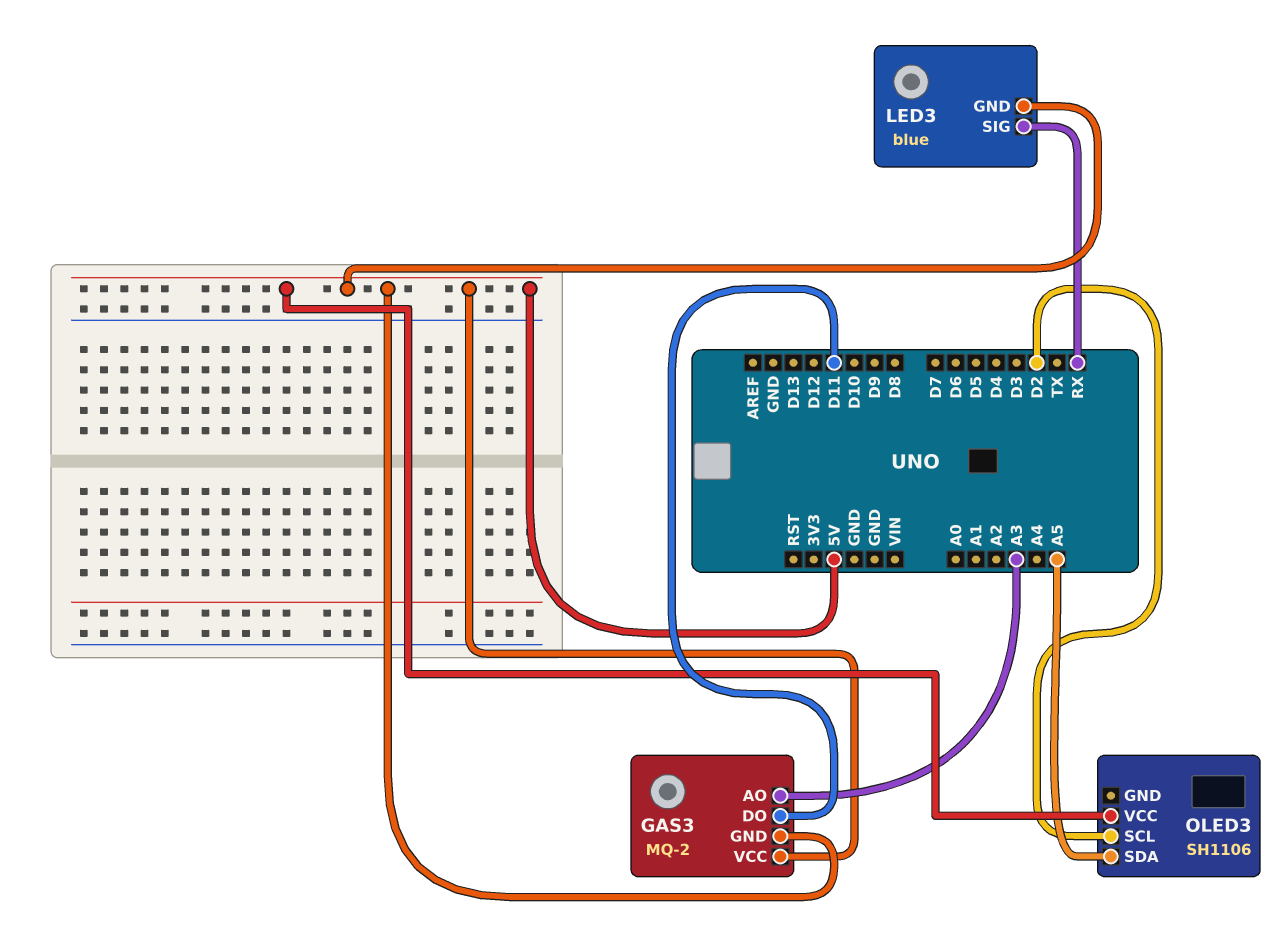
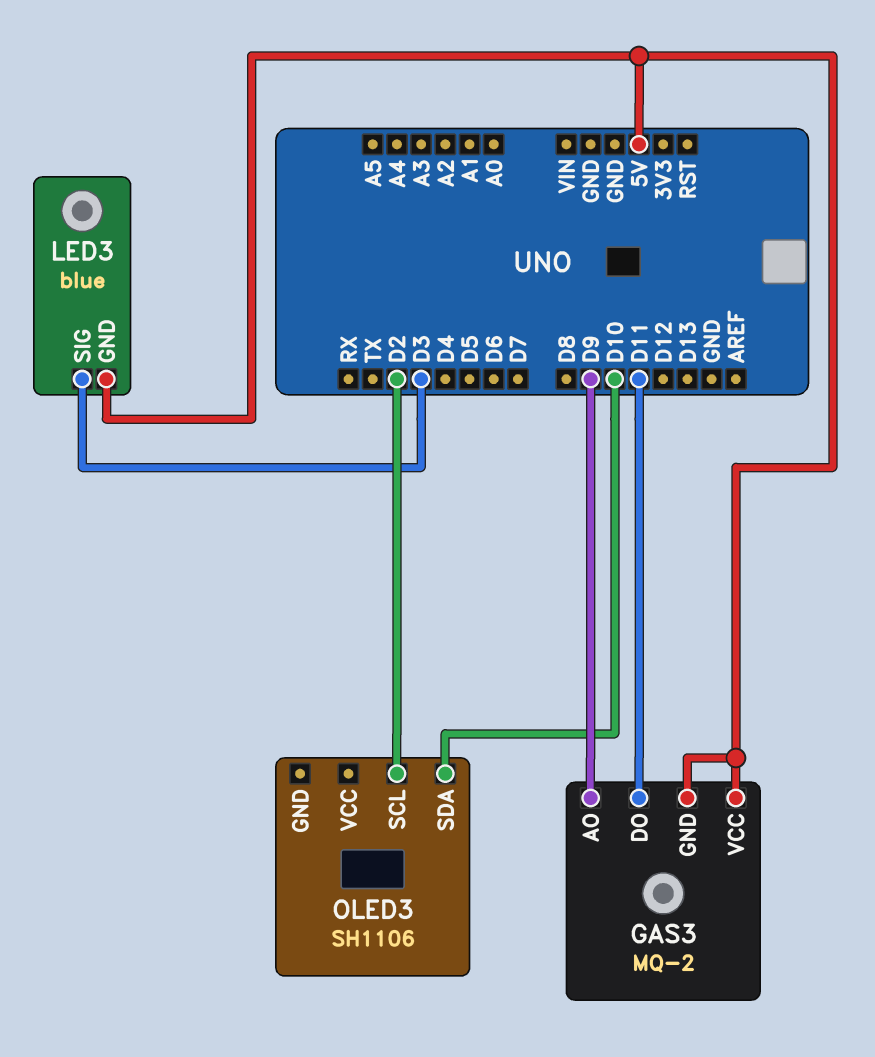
GAS3 pin AO: A3 -> D9
LED3 pin SIG: RX -> D3
OLED3 pin SDA: A5 -> D10
OLED3 pin VCC: 5V -> none

